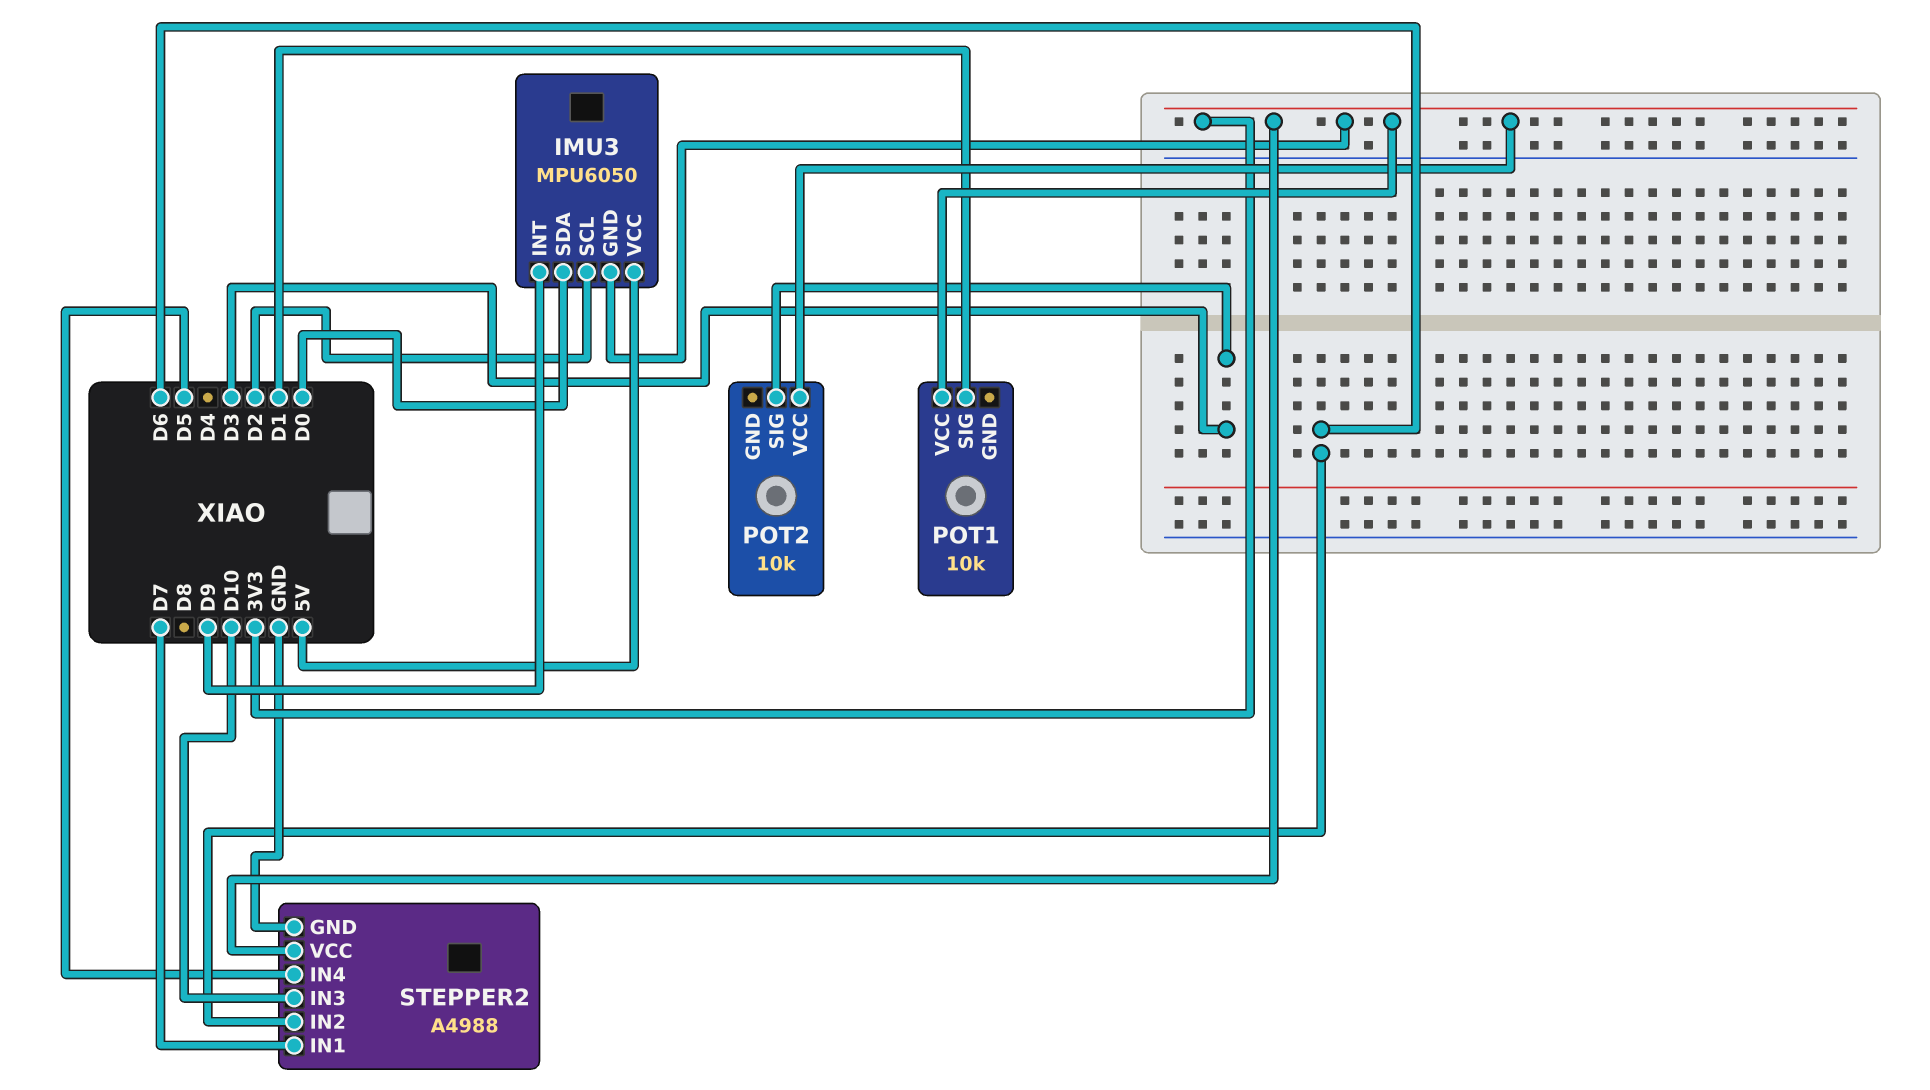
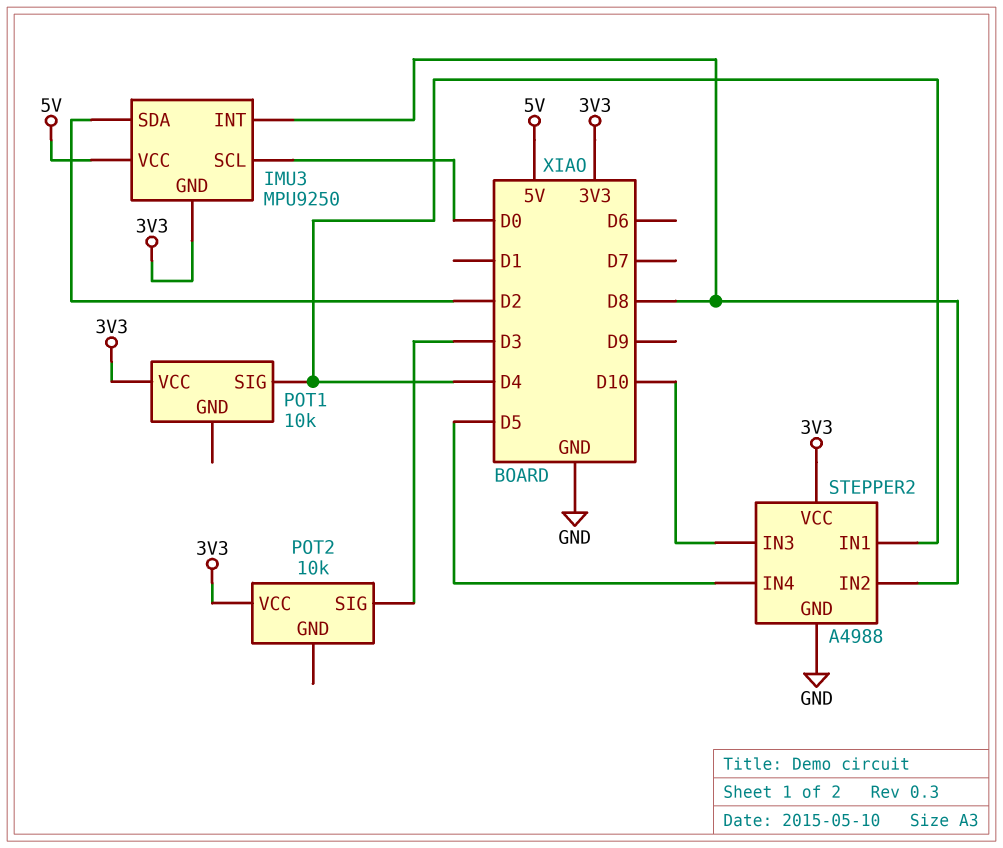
IMU3: MPU6050 -> MPU9250
IMU3 pin INT: D9 -> D8
IMU3 pin SCL: D2 -> D0
IMU3 pin SDA: D0 -> D2
POT1 pin SIG: D1 -> D4
STEPPER2 pin IN1: D7 -> D4
STEPPER2 pin IN2: D6 -> D8

